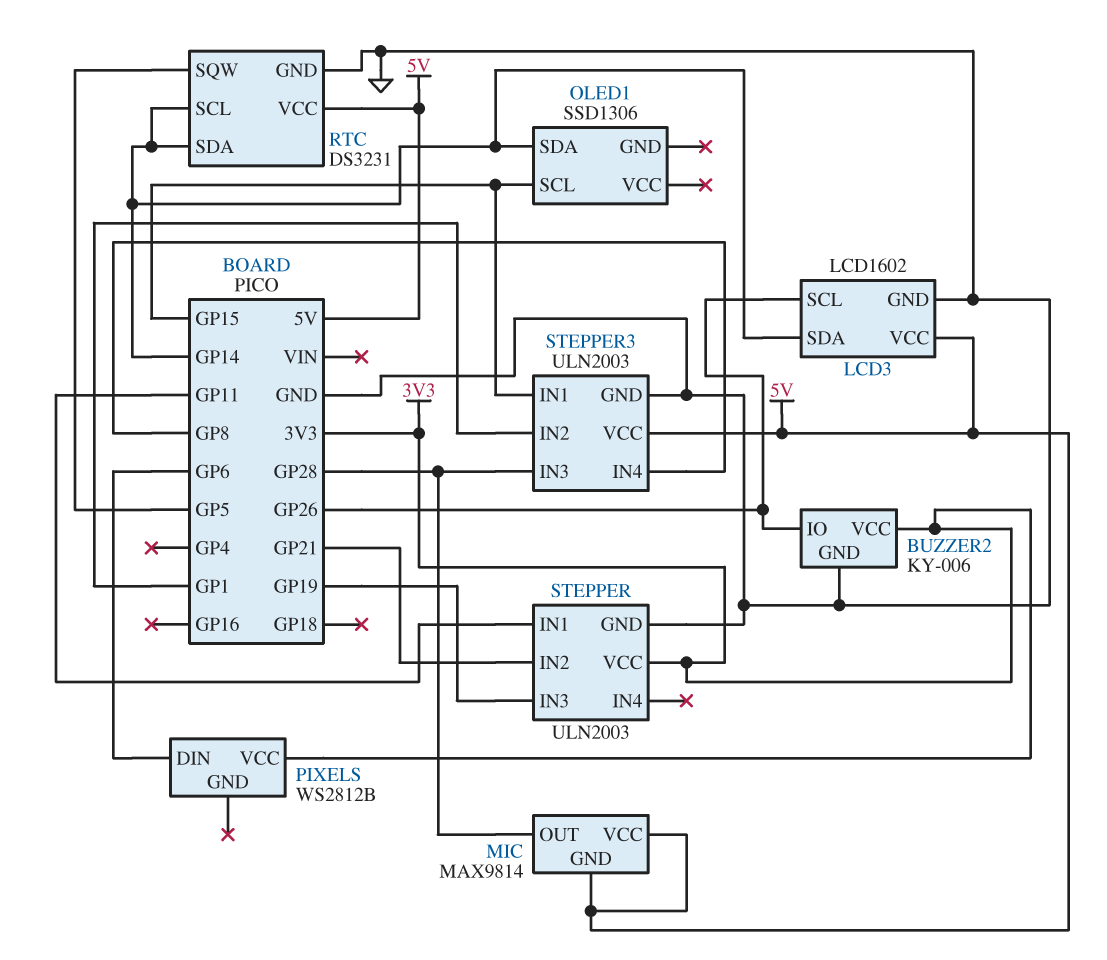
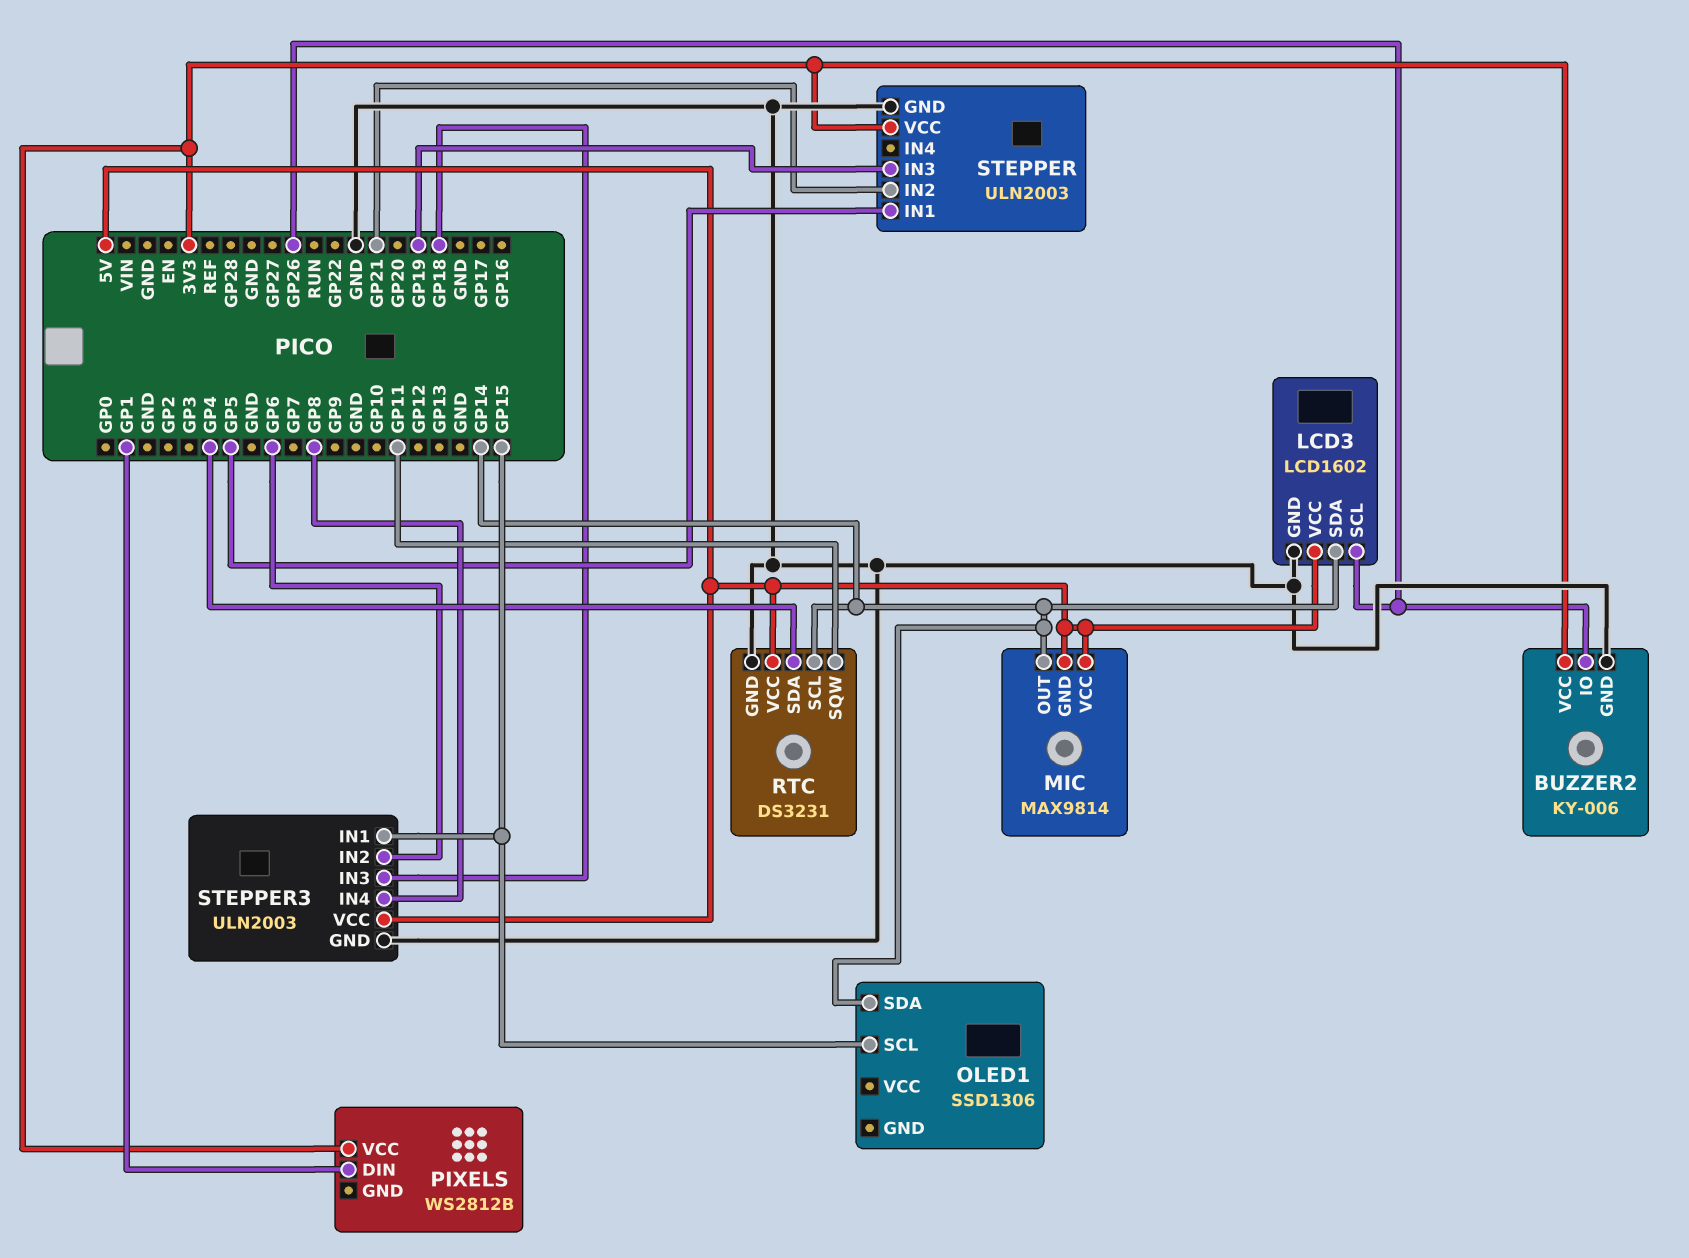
MIC pin OUT: GP28 -> GP14
PIXELS pin DIN: GP6 -> GP1
RTC pin SDA: GP14 -> GP4
RTC pin SQW: GP5 -> GP11
STEPPER pin IN1: GP11 -> GP5
STEPPER3 pin IN2: GP1 -> GP6
STEPPER3 pin IN3: GP28 -> GP18

